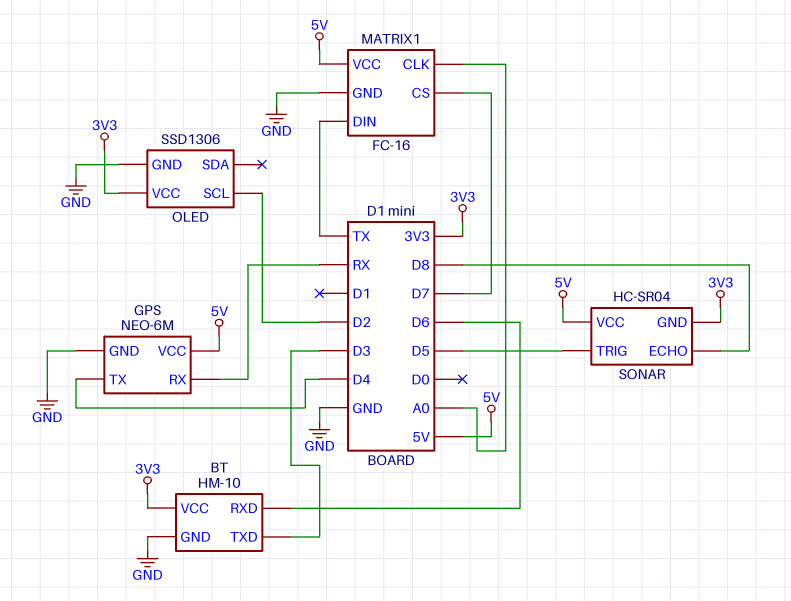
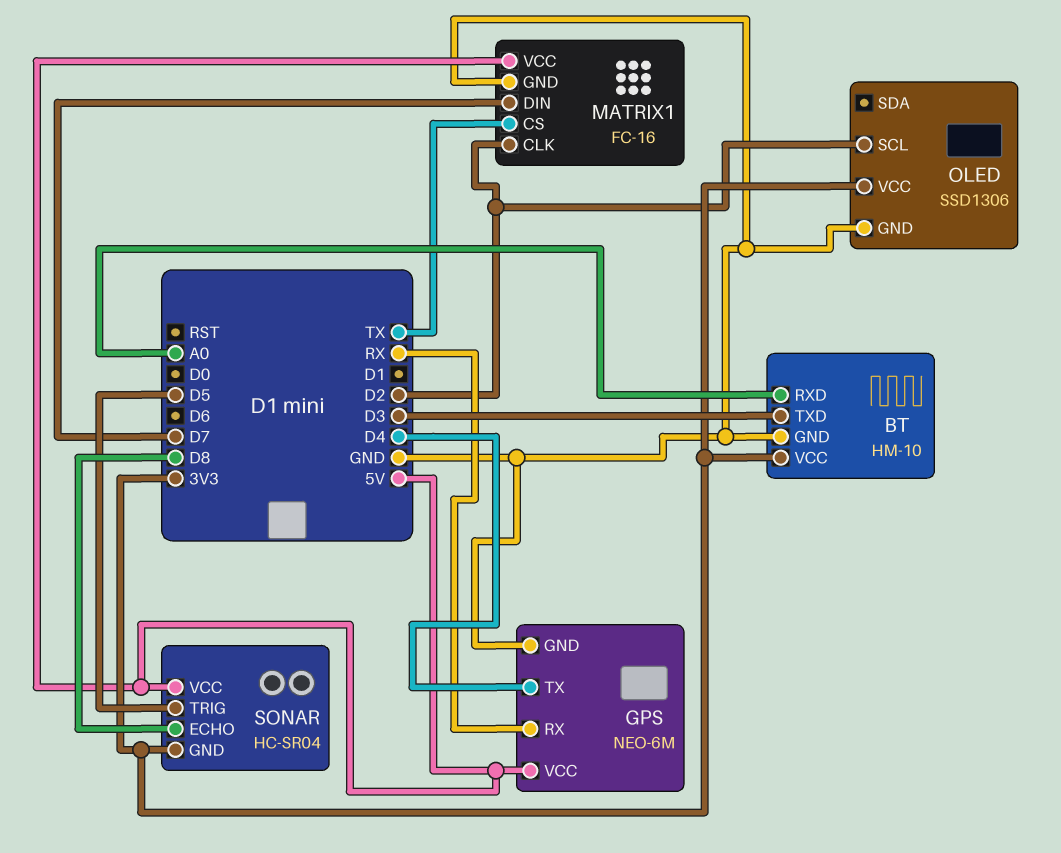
BT pin RXD: D6 -> A0
MATRIX1 pin CLK: A0 -> D2
MATRIX1 pin CS: D7 -> TX
MATRIX1 pin DIN: TX -> D7

